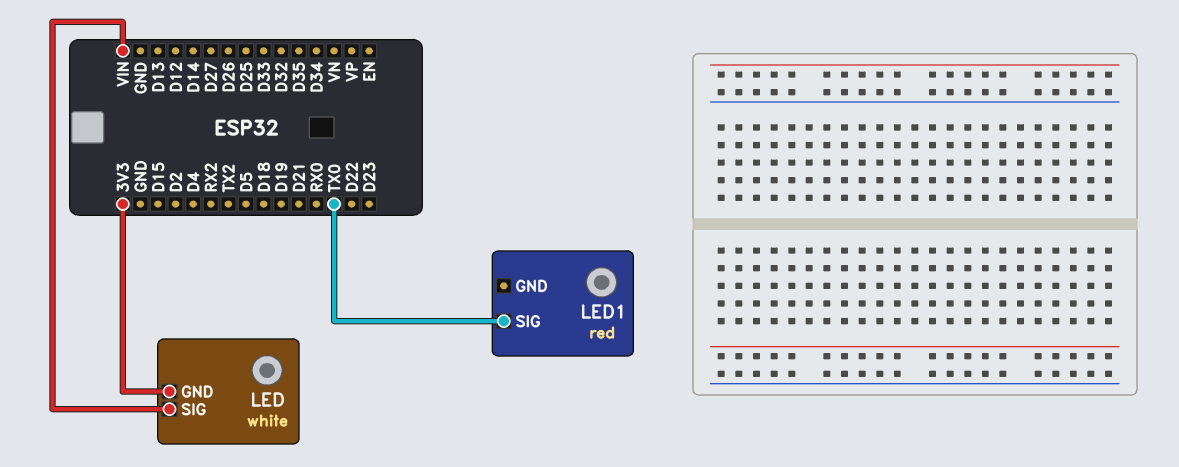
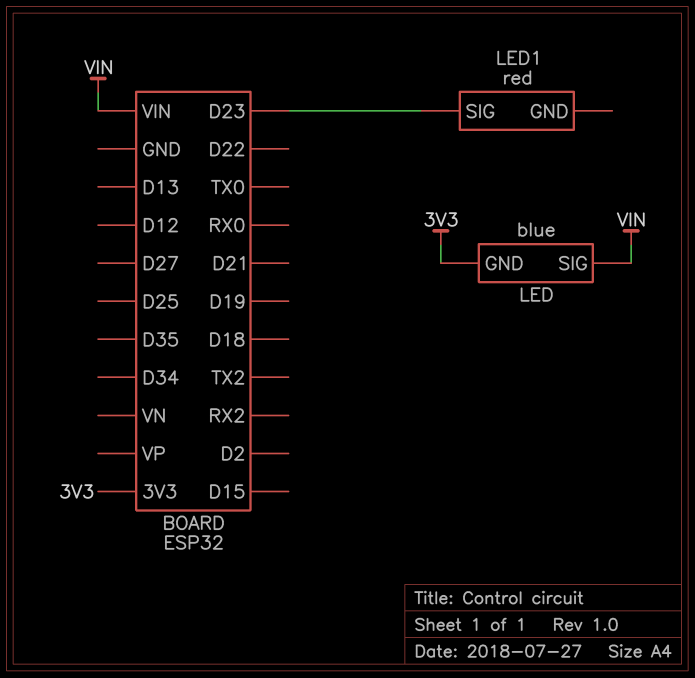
LED: white -> blue
LED1 pin SIG: TX0 -> D23

